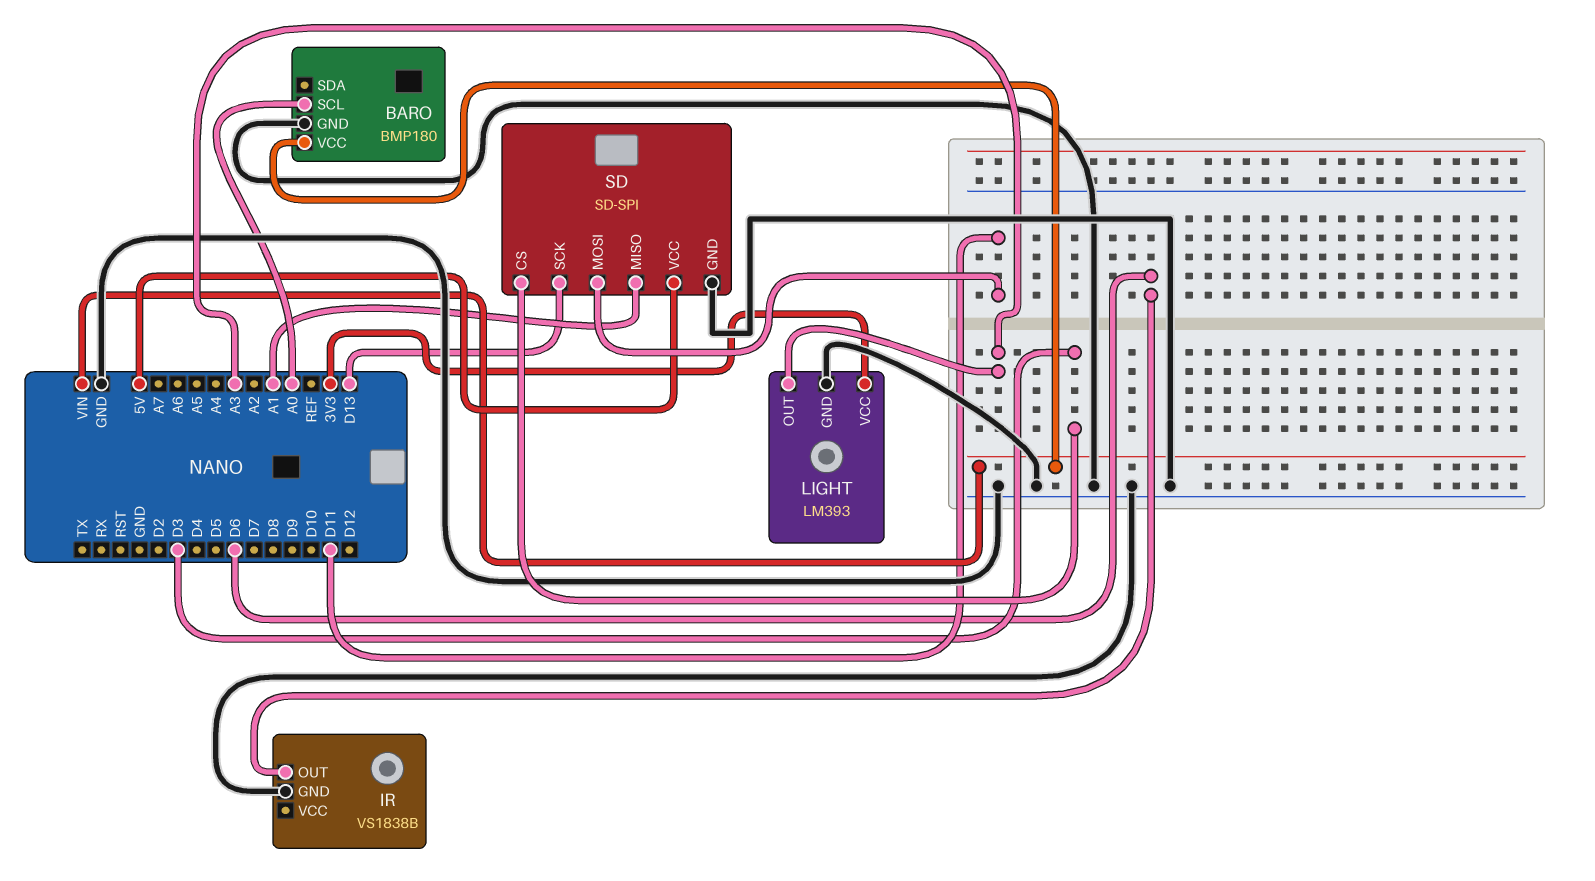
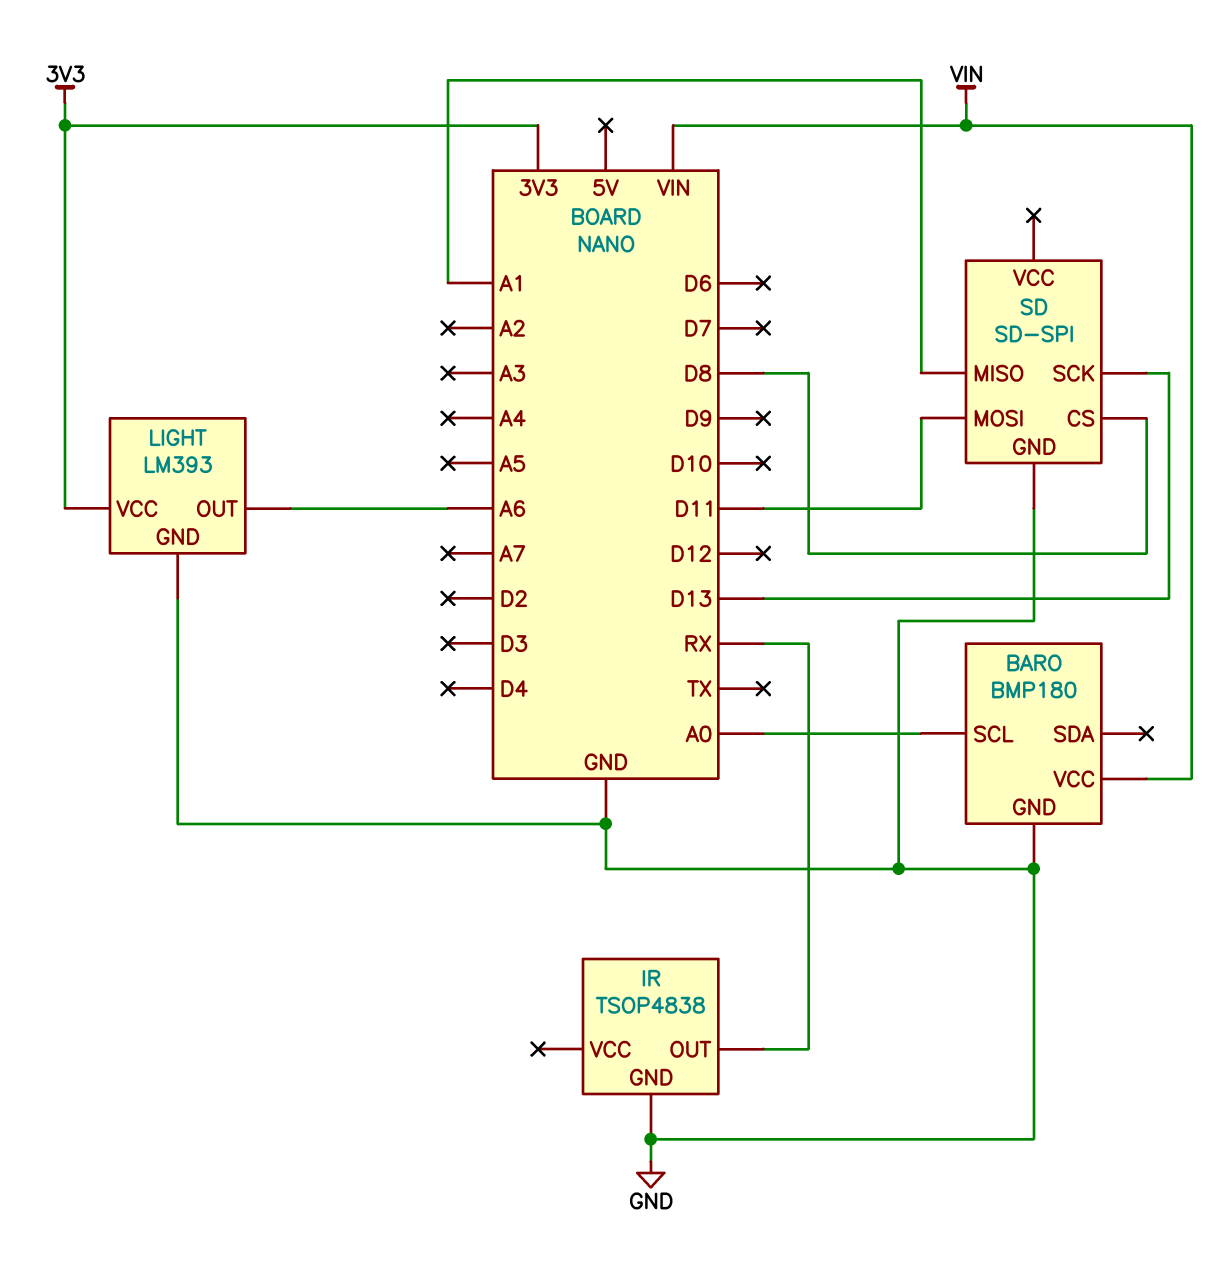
IR: VS1838B -> TSOP4838
IR pin OUT: D6 -> RX
LIGHT pin OUT: A3 -> A6
SD pin CS: D3 -> D8
SD pin VCC: 5V -> none

